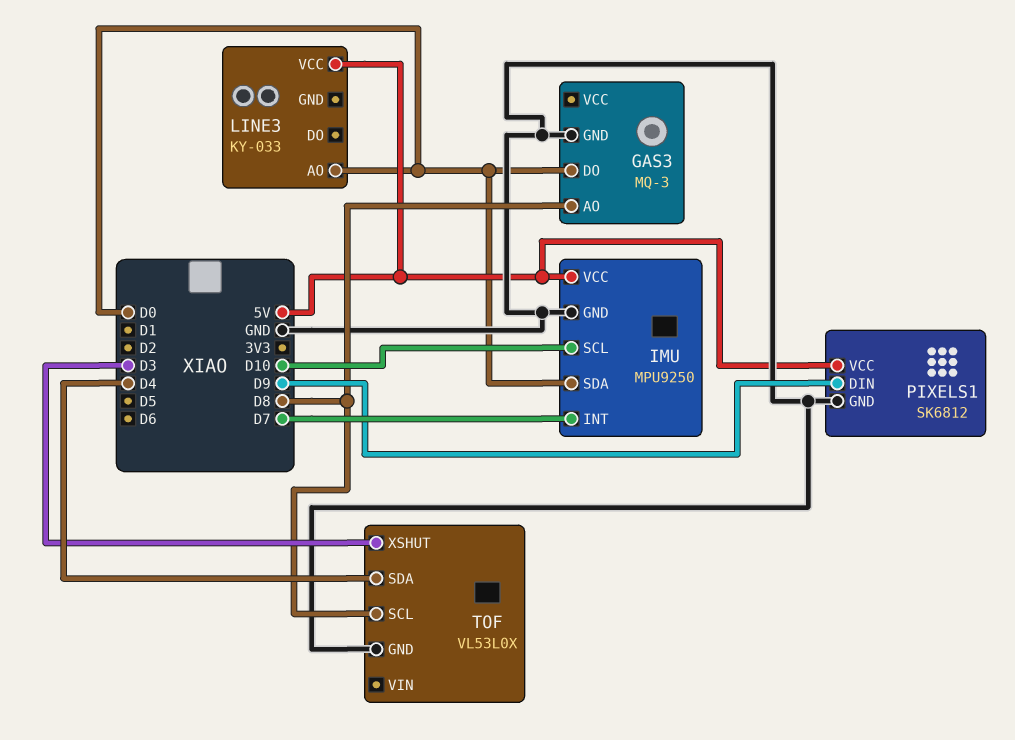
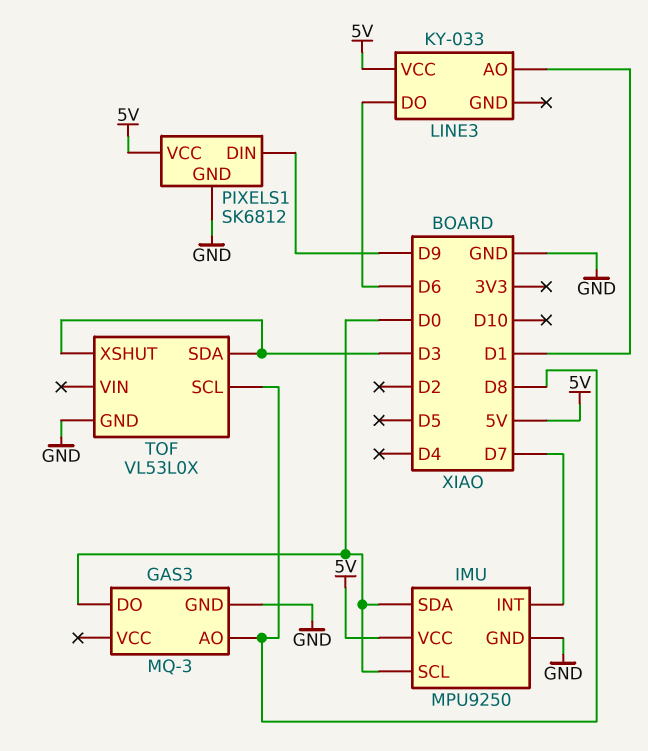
IMU pin SCL: D10 -> D0
LINE3 pin AO: D0 -> D1
LINE3 pin DO: none -> D6
TOF pin SDA: D4 -> D3

